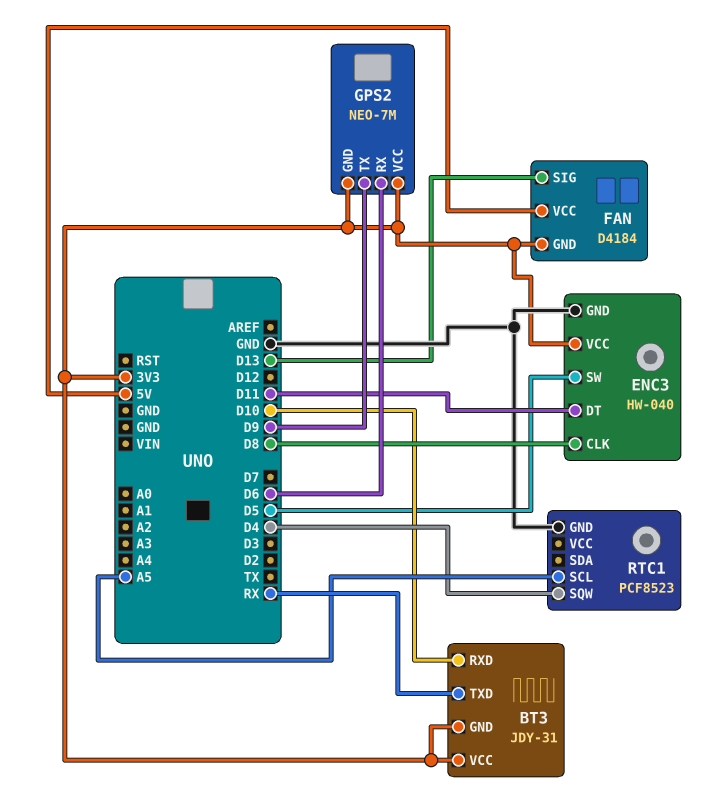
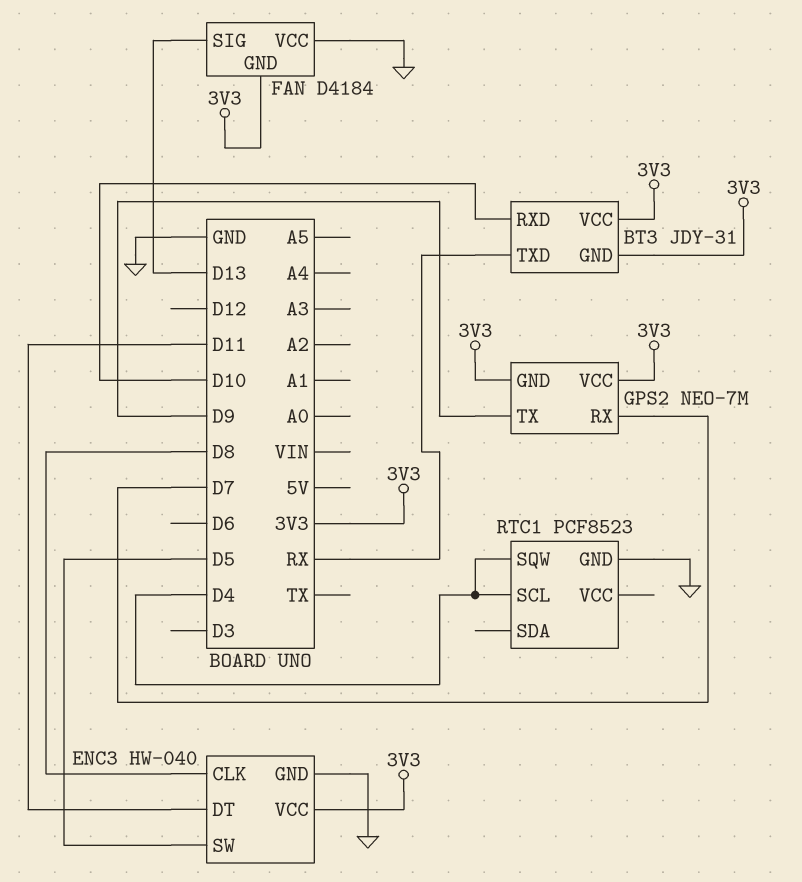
FAN pin VCC: 5V -> GND
GPS2 pin RX: D6 -> D7
RTC1 pin SCL: A5 -> D4

